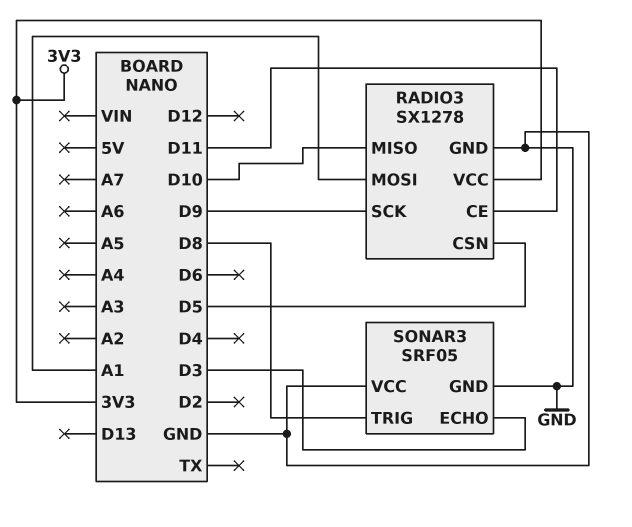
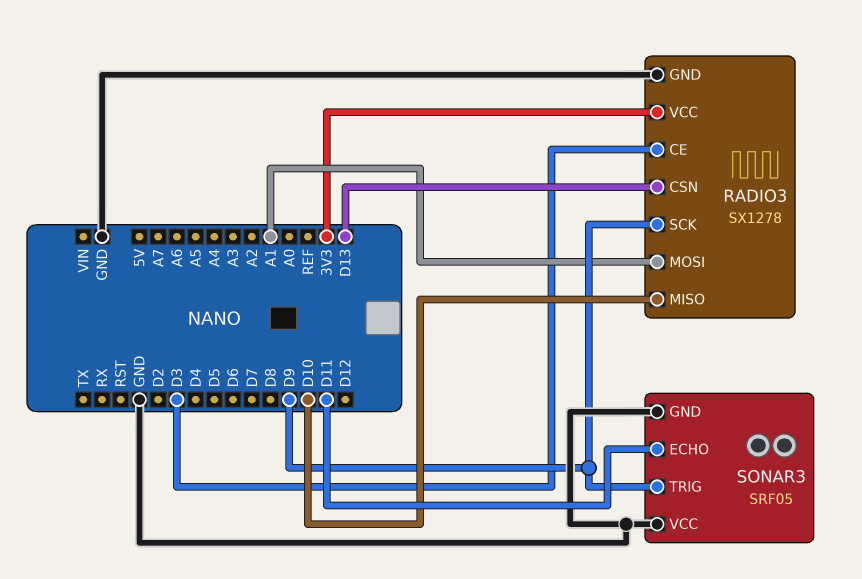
RADIO3 pin CE: D11 -> D3
RADIO3 pin CSN: D5 -> D13
SONAR3 pin ECHO: D3 -> D11
SONAR3 pin TRIG: D8 -> D9

